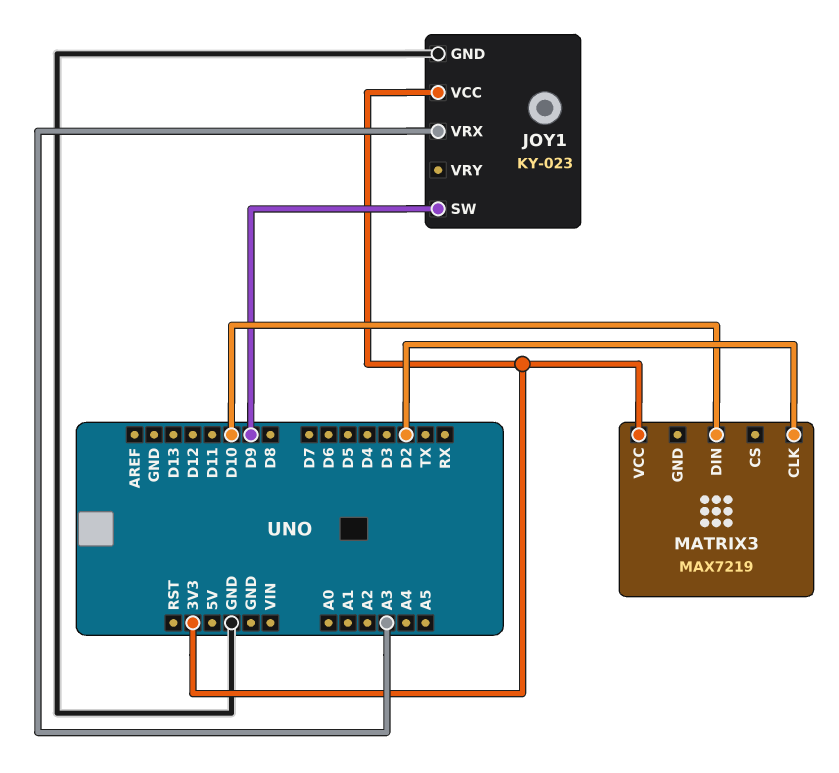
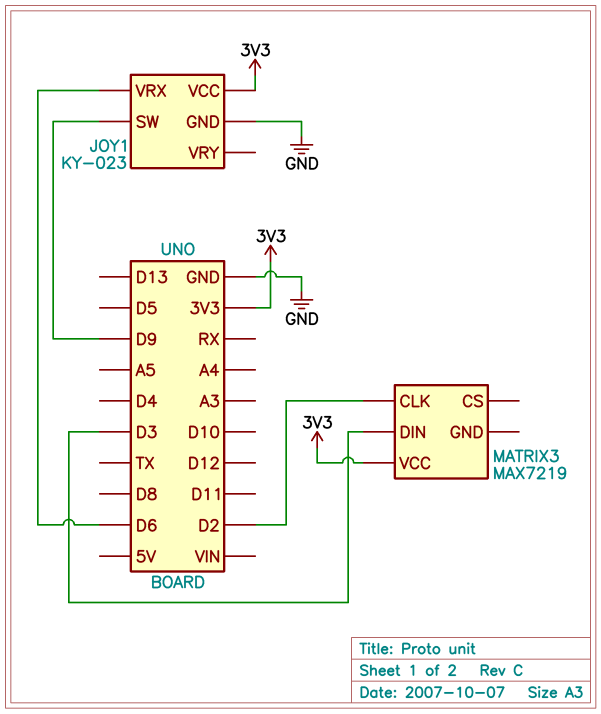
JOY1 pin VRX: A3 -> D6
MATRIX3 pin DIN: D10 -> D3

